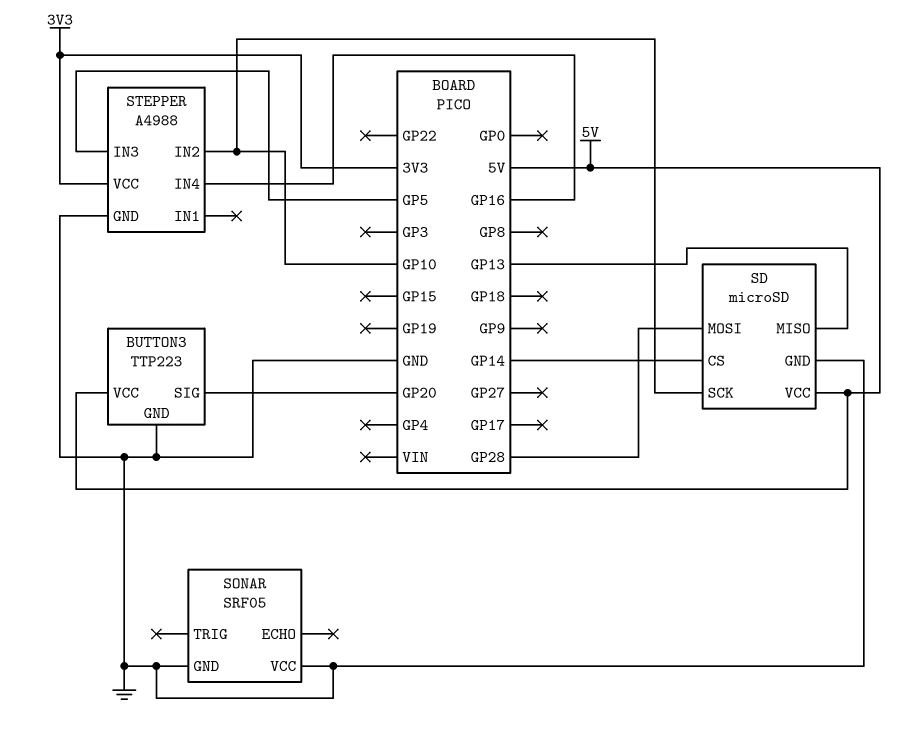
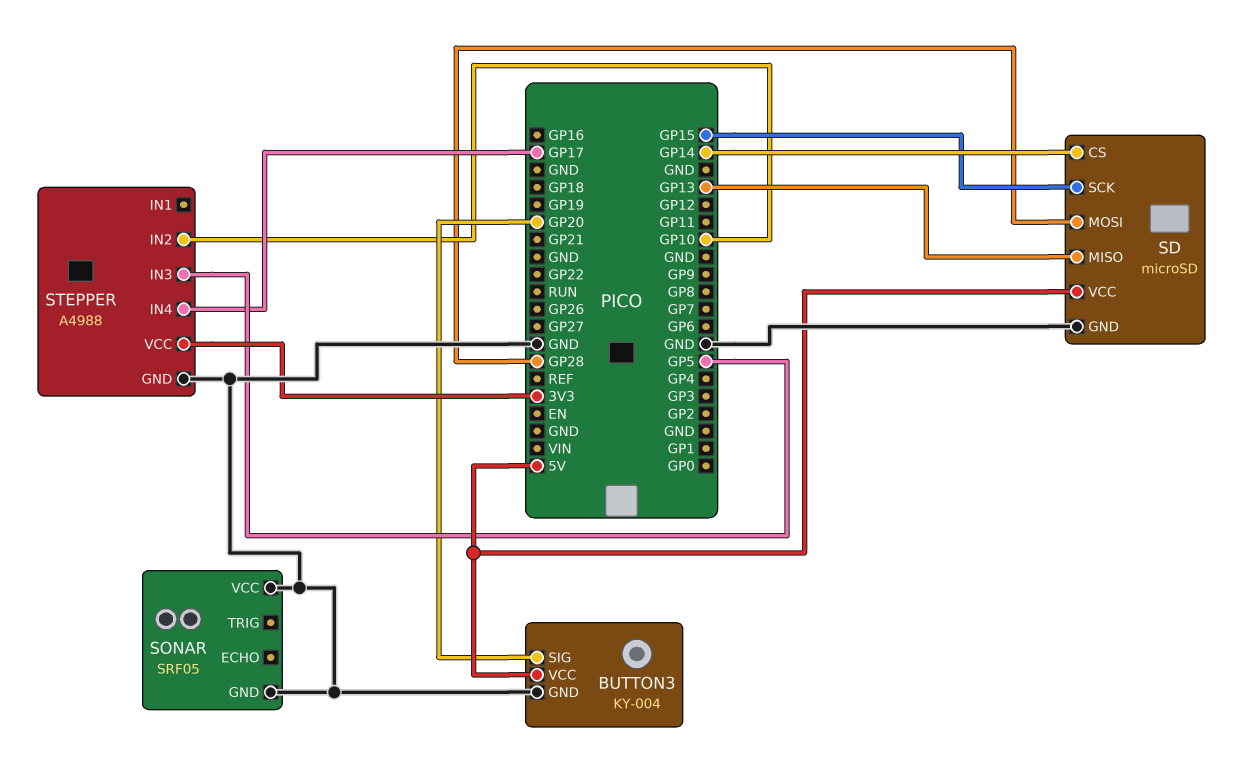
BUTTON3: TTP223 -> KY-004
SD pin SCK: GP10 -> GP15
STEPPER pin IN4: GP16 -> GP17

